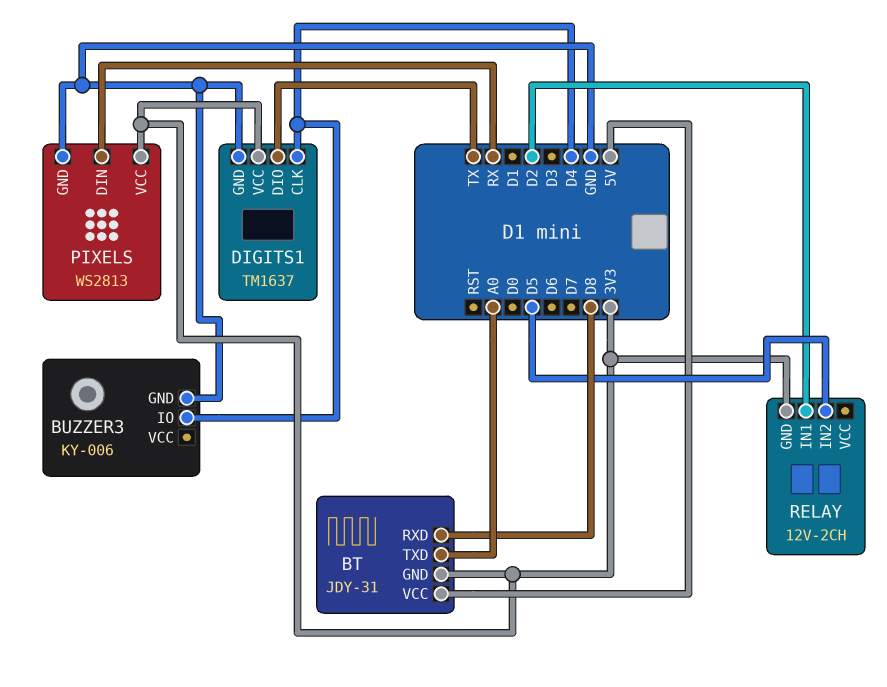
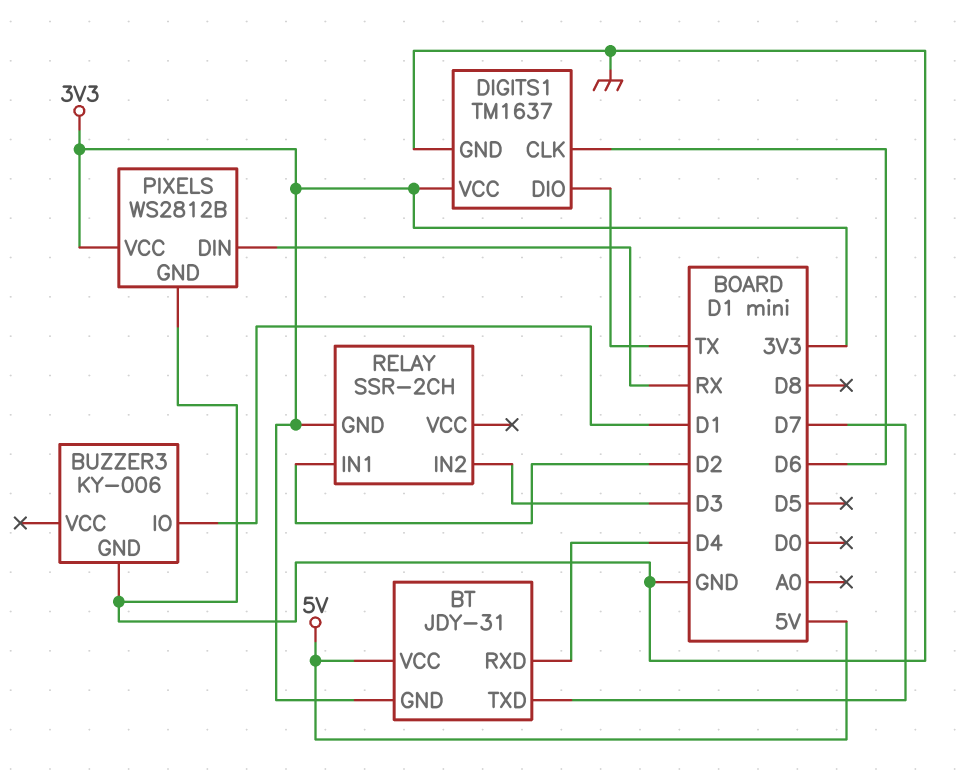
BT pin RXD: D8 -> D4
BT pin TXD: A0 -> D7
BUZZER3 pin IO: D4 -> D1
DIGITS1 pin CLK: D4 -> D6
PIXELS: WS2813 -> WS2812B
RELAY: 12V-2CH -> SSR-2CH
RELAY pin IN2: D5 -> D3

